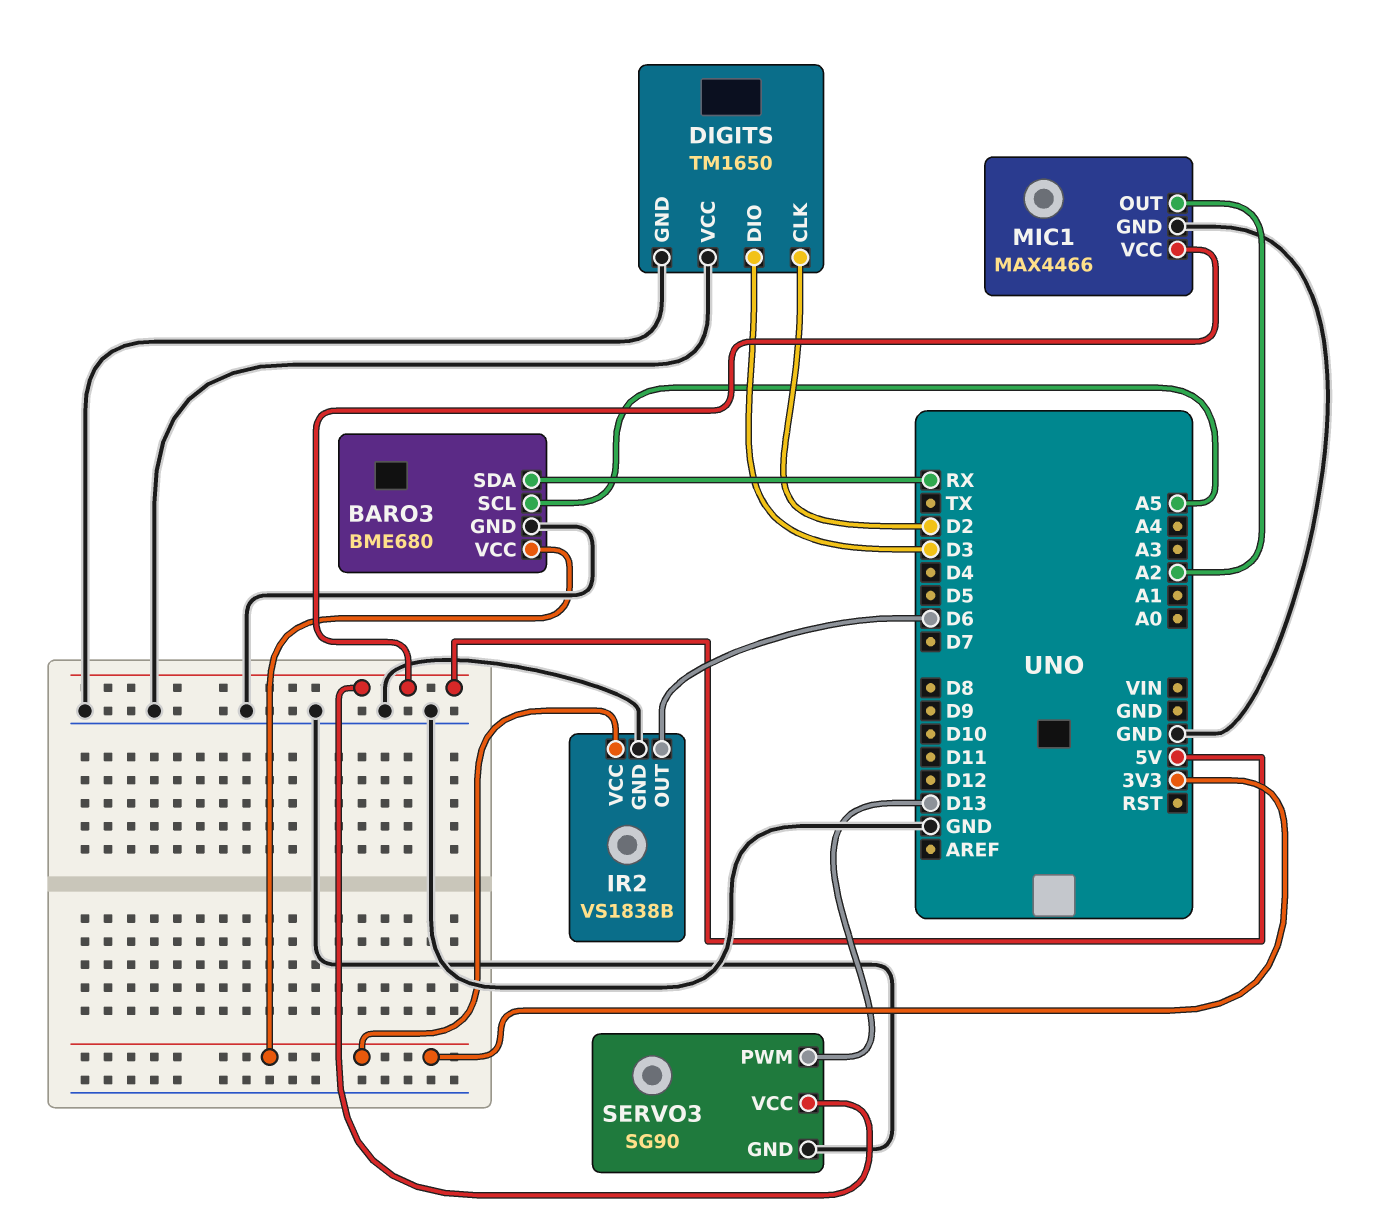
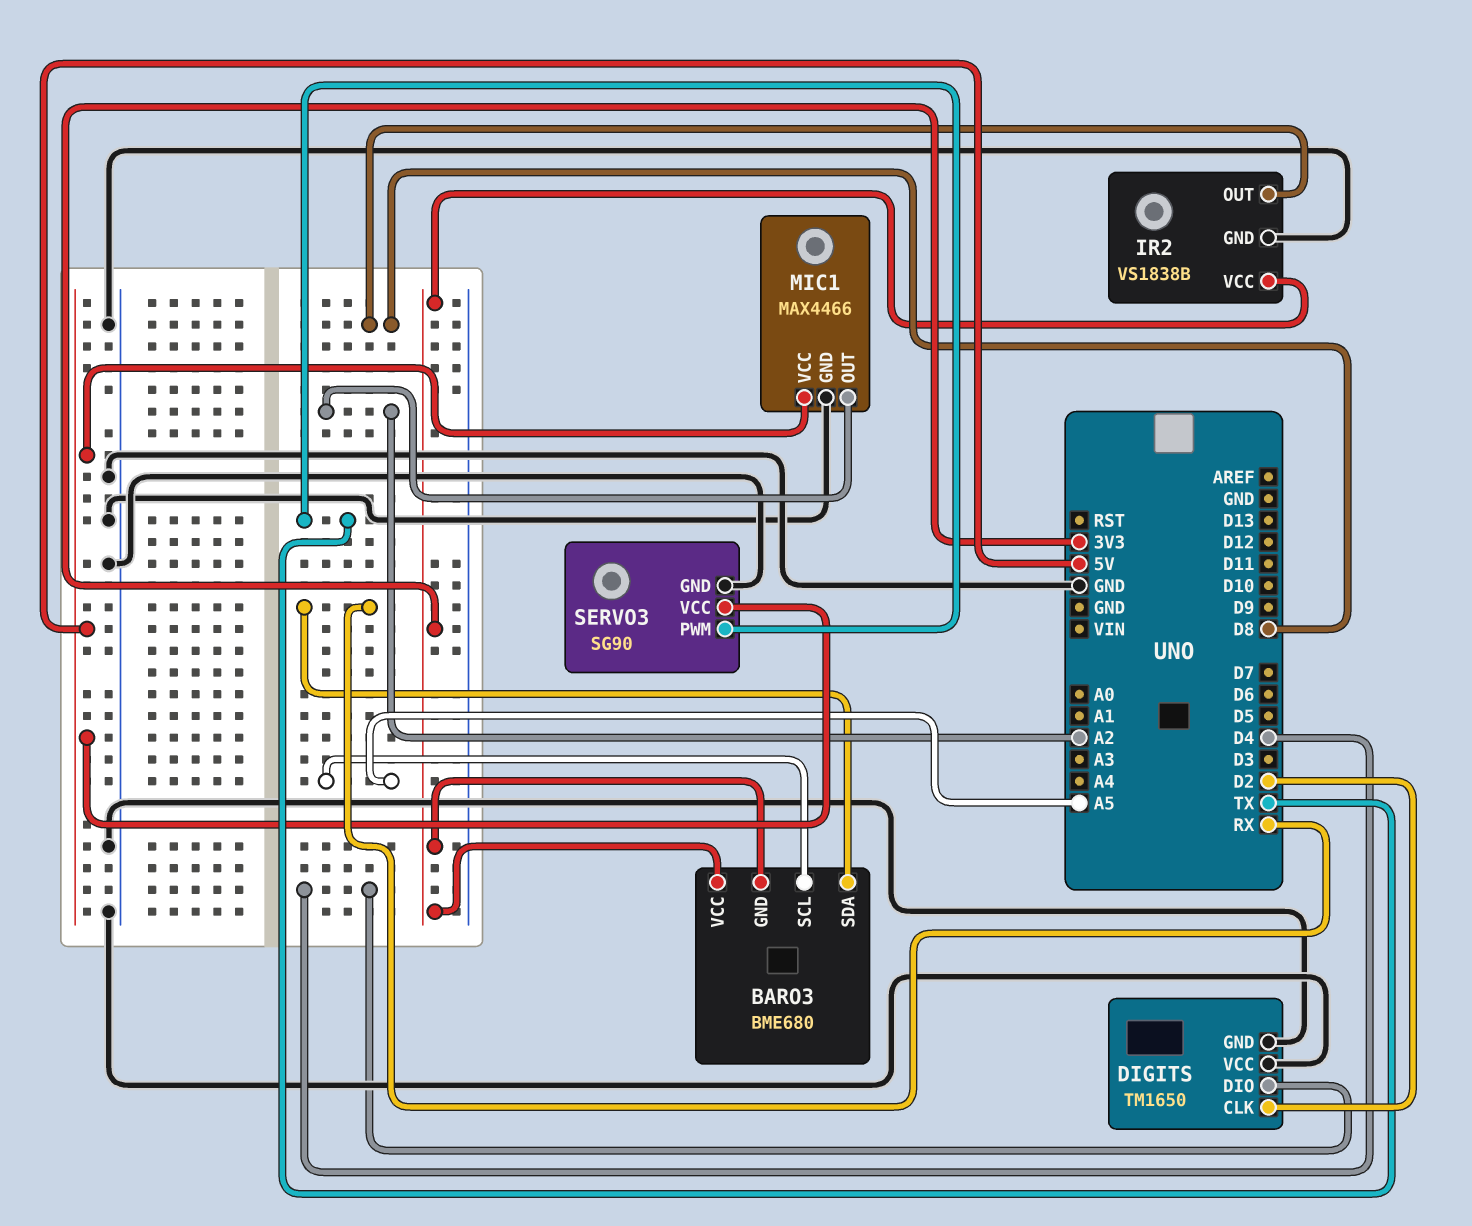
BARO3 pin GND: GND -> 3V3
DIGITS pin DIO: D3 -> D4
IR2 pin OUT: D6 -> D8
SERVO3 pin PWM: D13 -> TX

